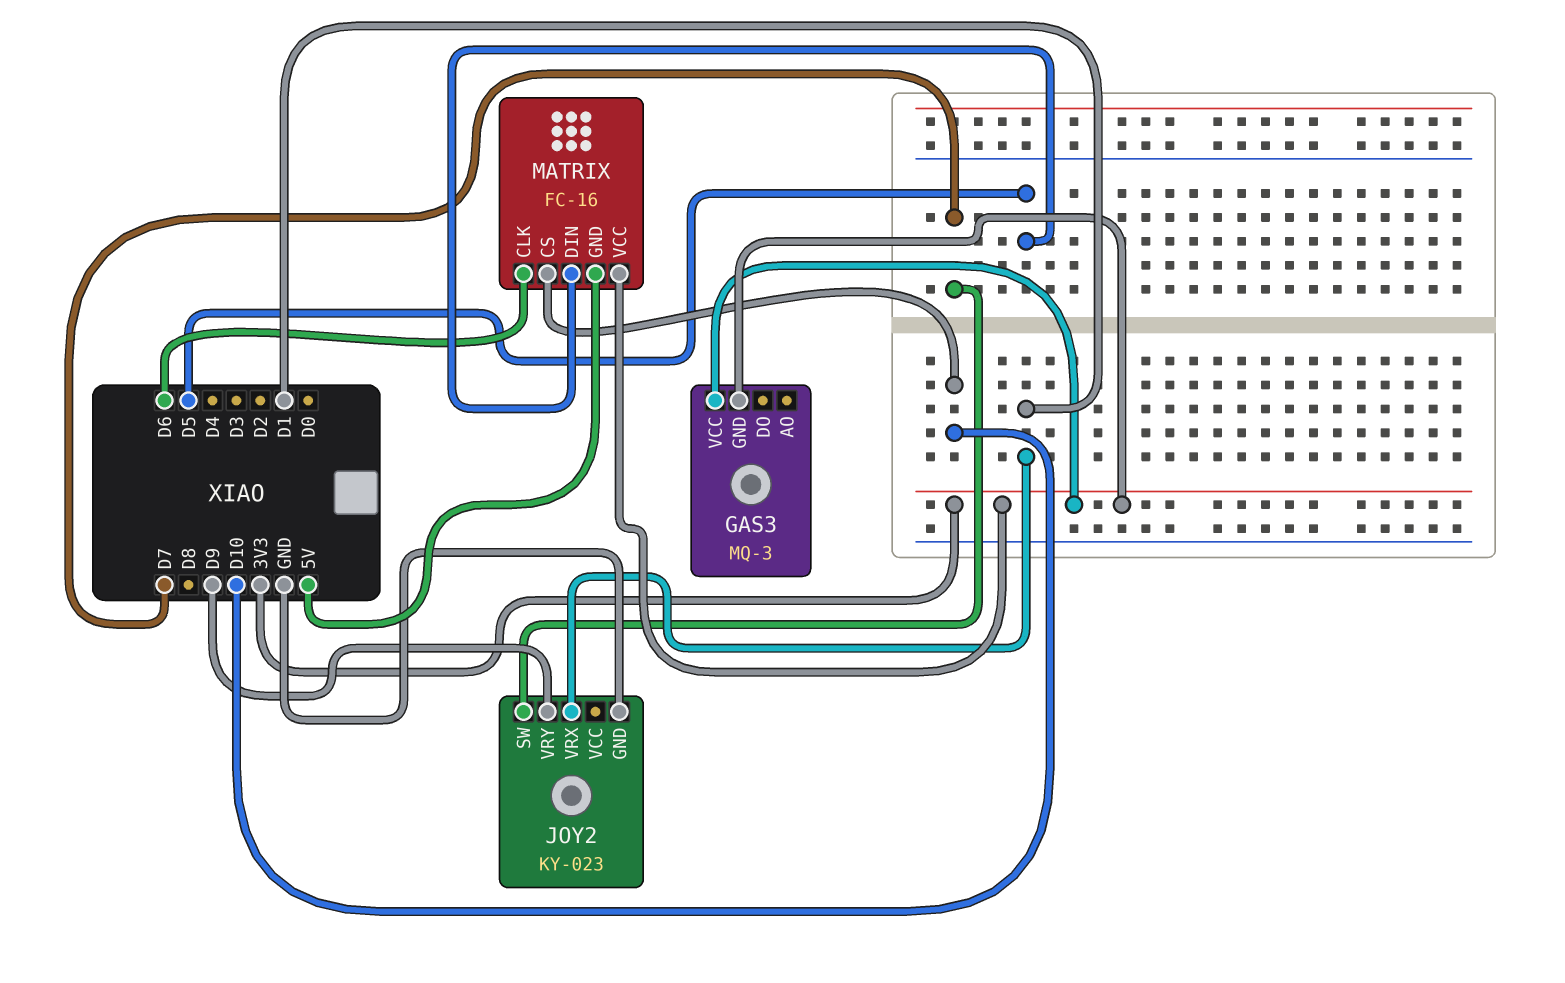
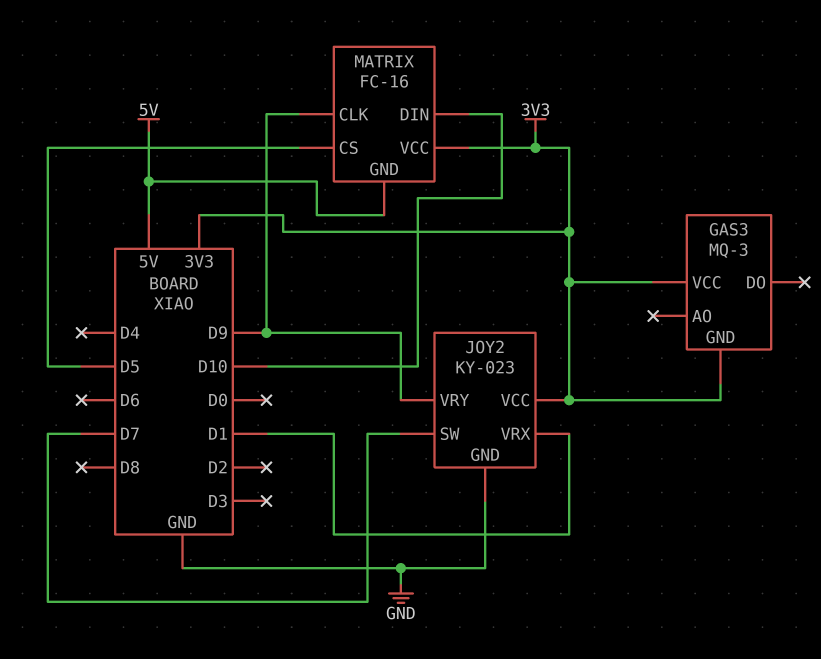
JOY2 pin VCC: none -> 3V3
MATRIX pin CLK: D6 -> D9
MATRIX pin CS: D10 -> D5
MATRIX pin DIN: D5 -> D10

